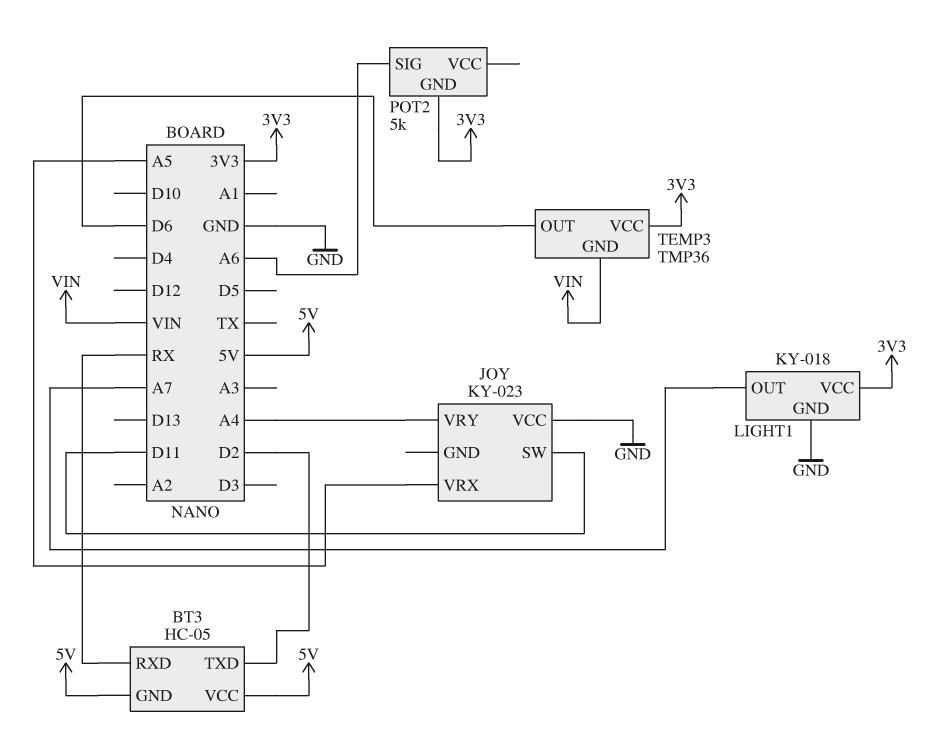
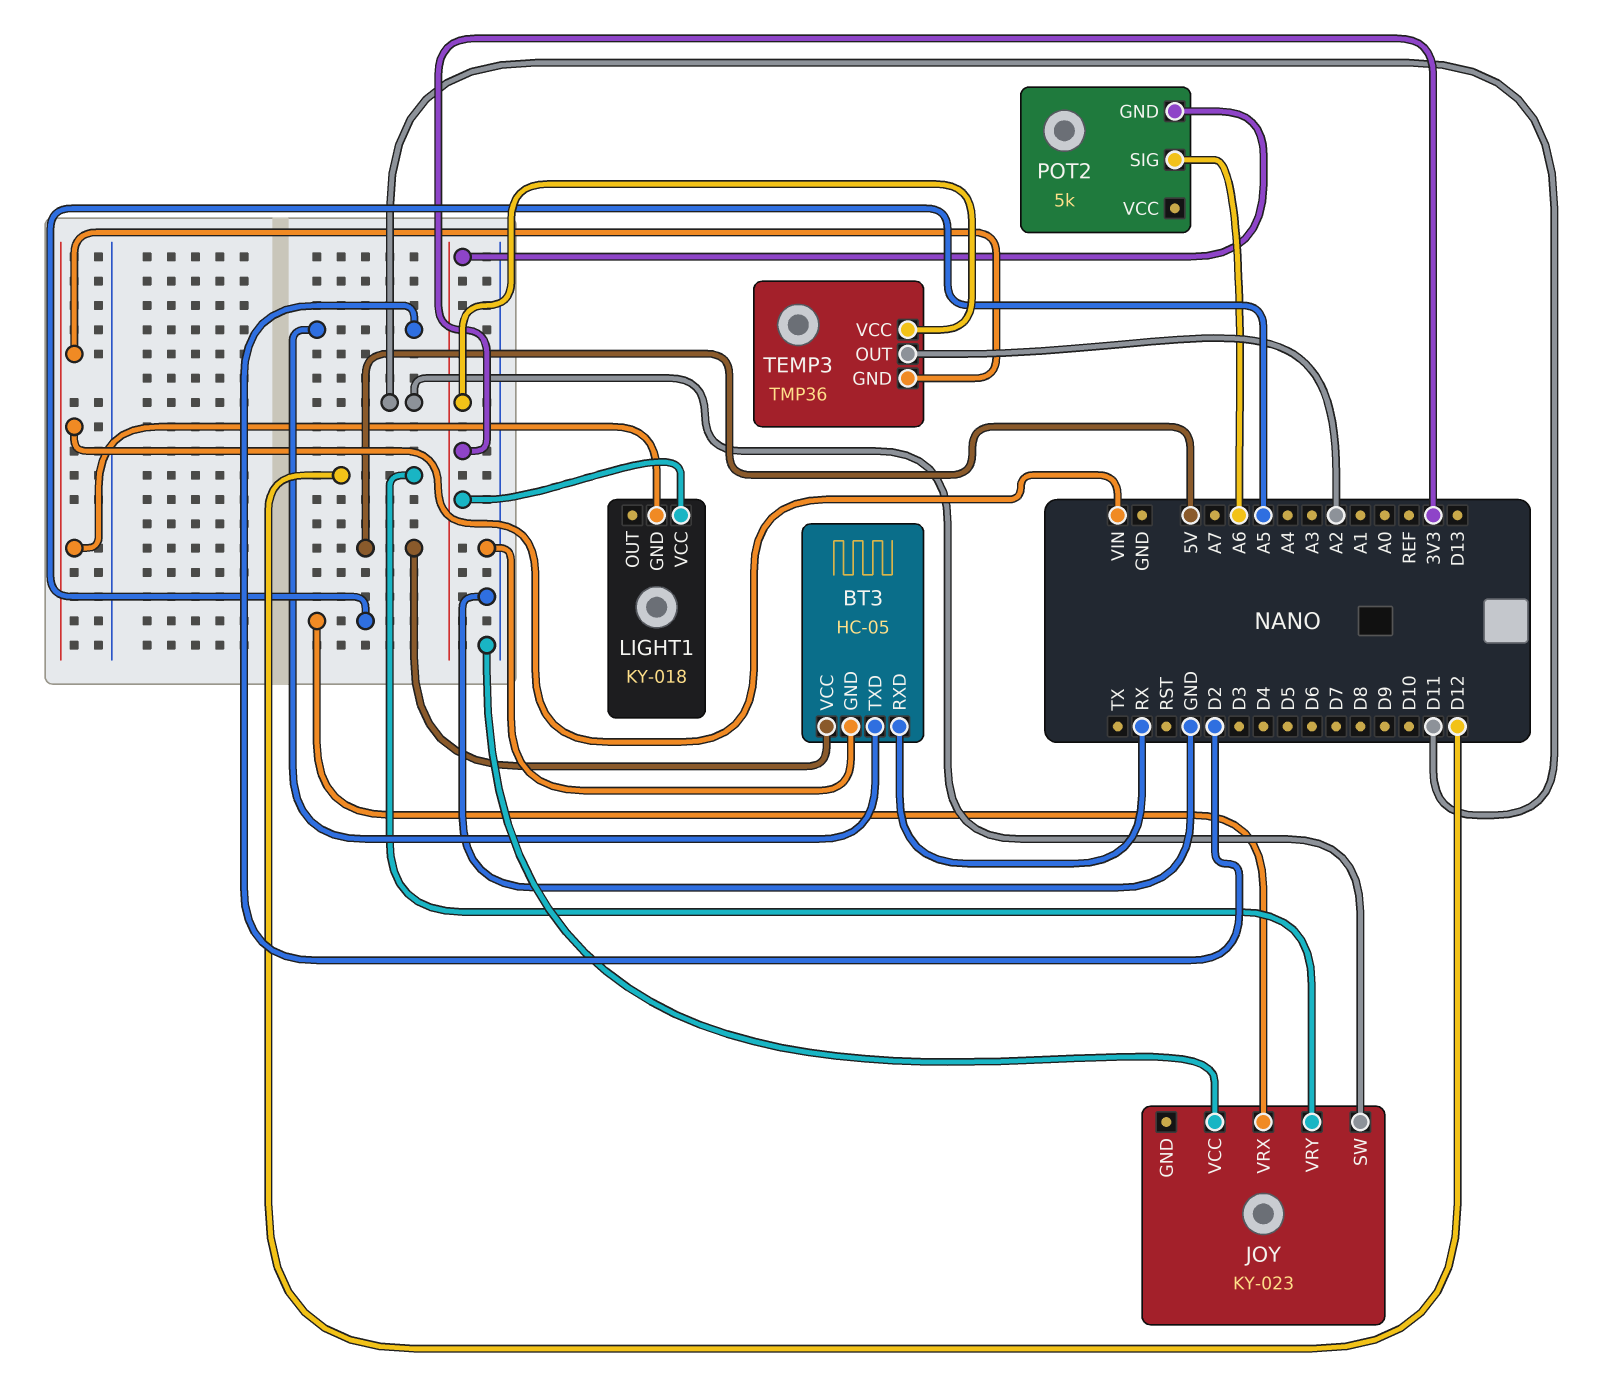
BT3 pin GND: 5V -> GND
JOY pin VRY: A4 -> D12
LIGHT1 pin GND: GND -> VIN
LIGHT1 pin OUT: A7 -> none
TEMP3 pin OUT: D6 -> A2

